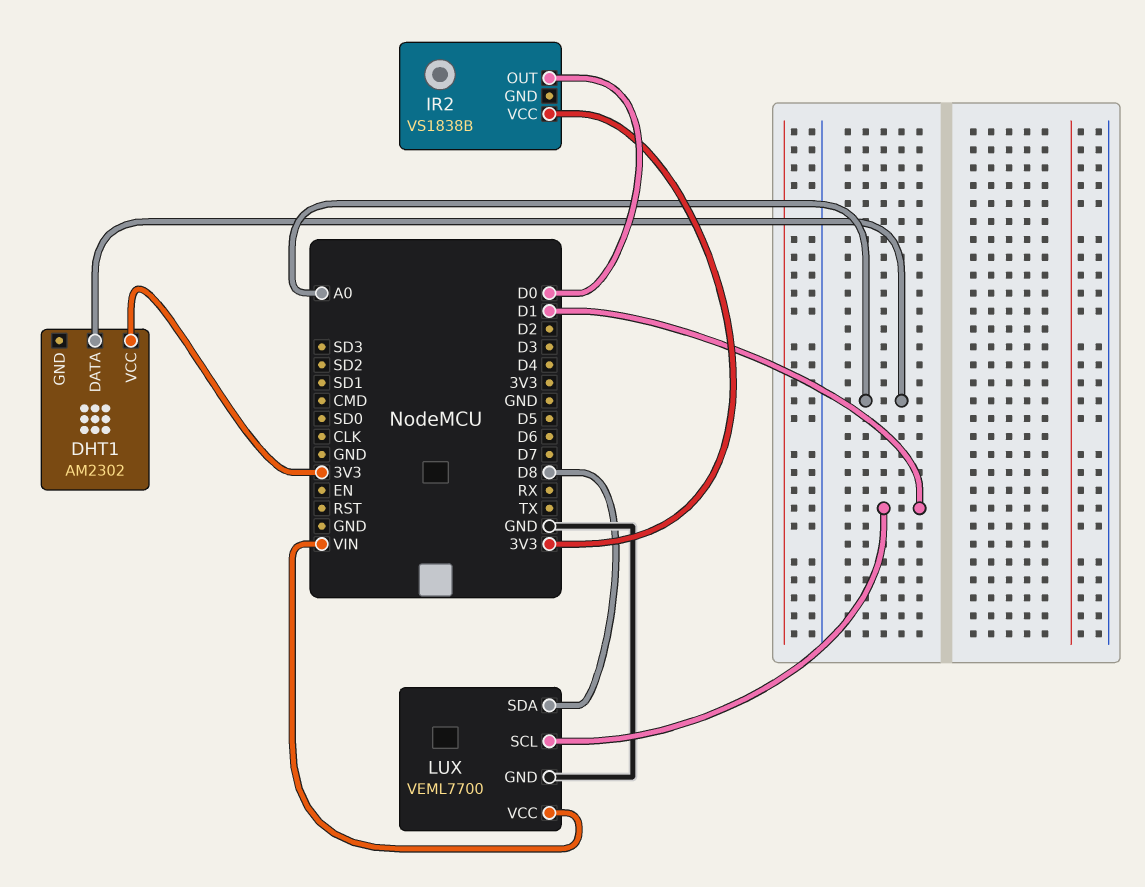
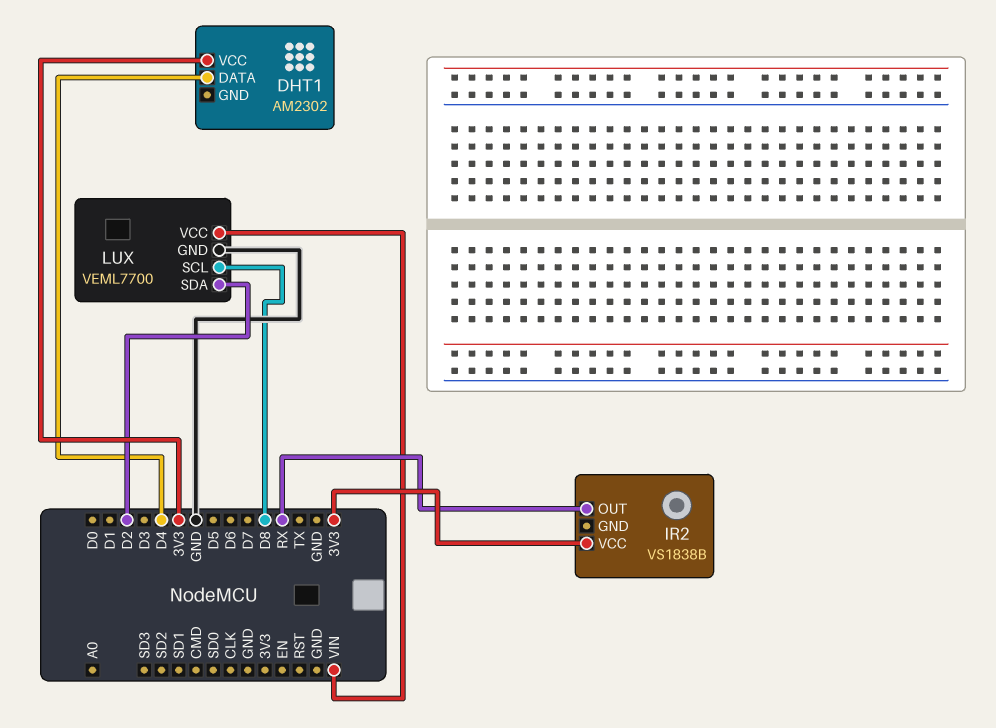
DHT1 pin DATA: A0 -> D4
IR2 pin OUT: D0 -> RX
LUX pin SCL: D1 -> D8
LUX pin SDA: D8 -> D2

